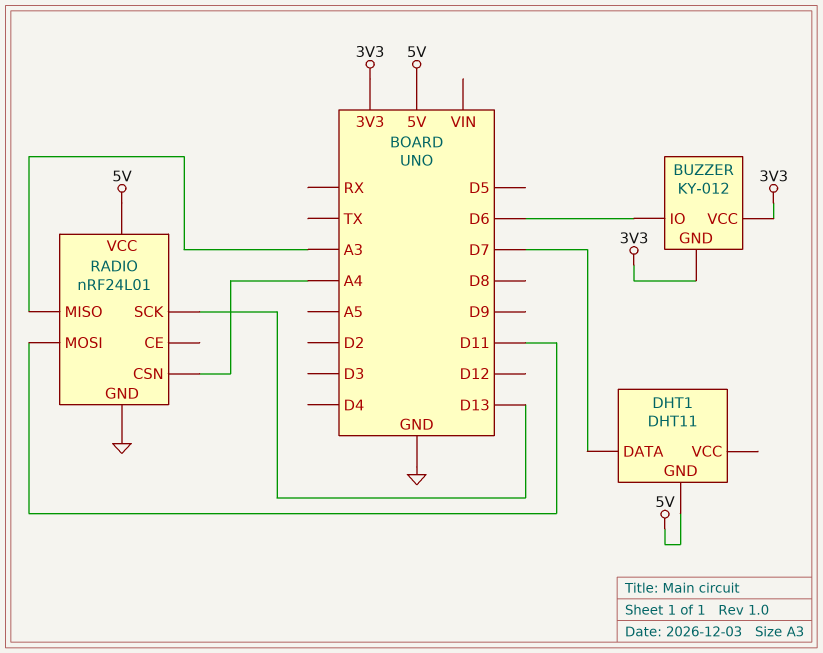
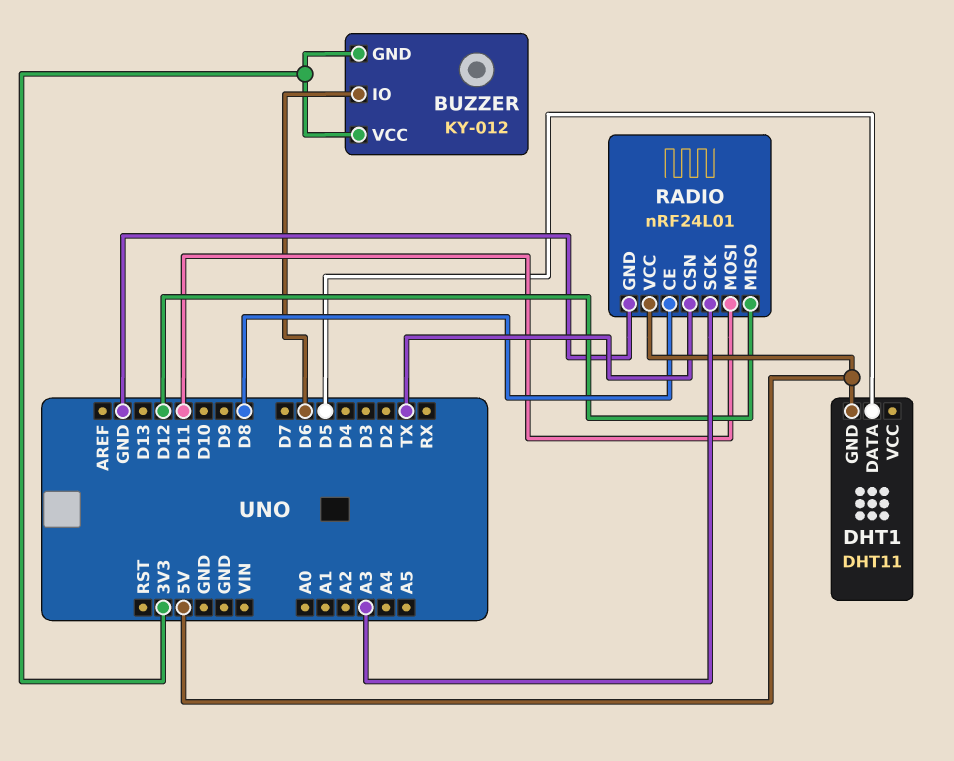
DHT1 pin DATA: D7 -> D5
RADIO pin CE: none -> D8
RADIO pin CSN: A4 -> TX
RADIO pin MISO: A3 -> D12
RADIO pin SCK: D13 -> A3

